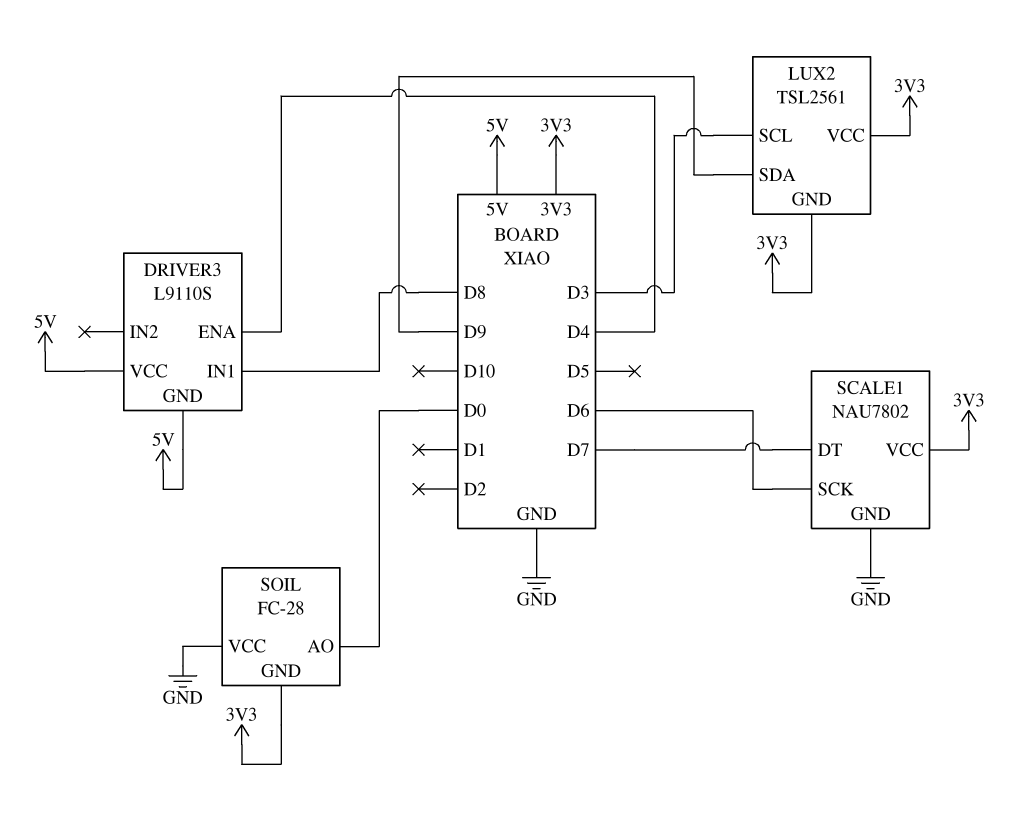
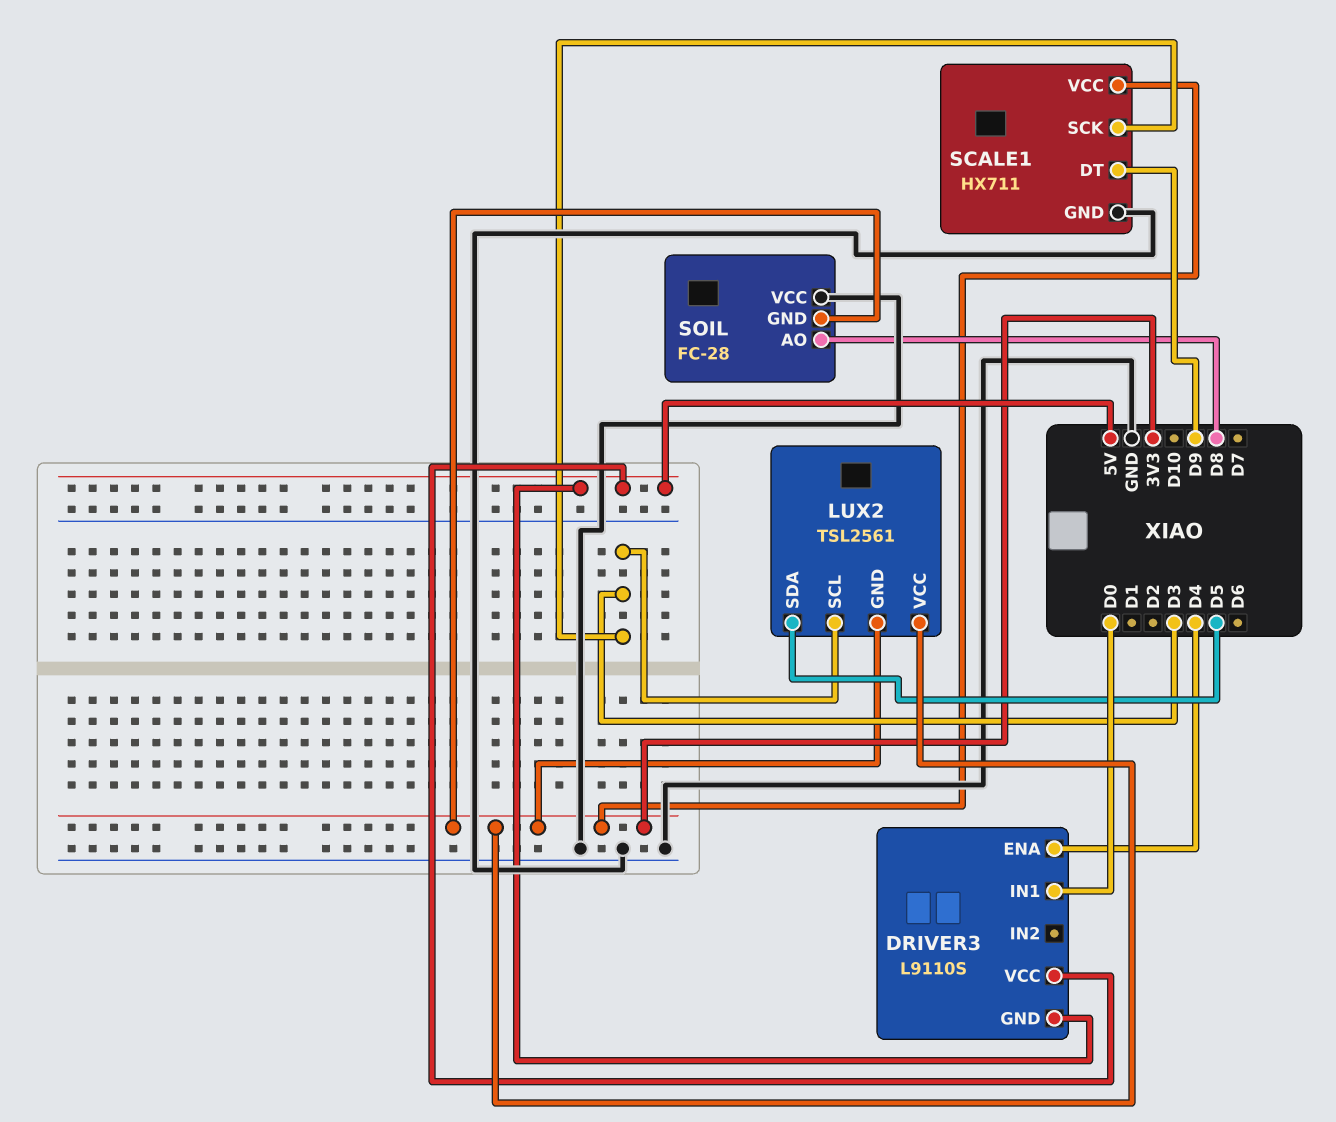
DRIVER3 pin IN1: D8 -> D0
LUX2 pin SDA: D9 -> D5
SCALE1: NAU7802 -> HX711
SCALE1 pin DT: D7 -> D9
SCALE1 pin SCK: D6 -> D3
SOIL pin AO: D0 -> D8

